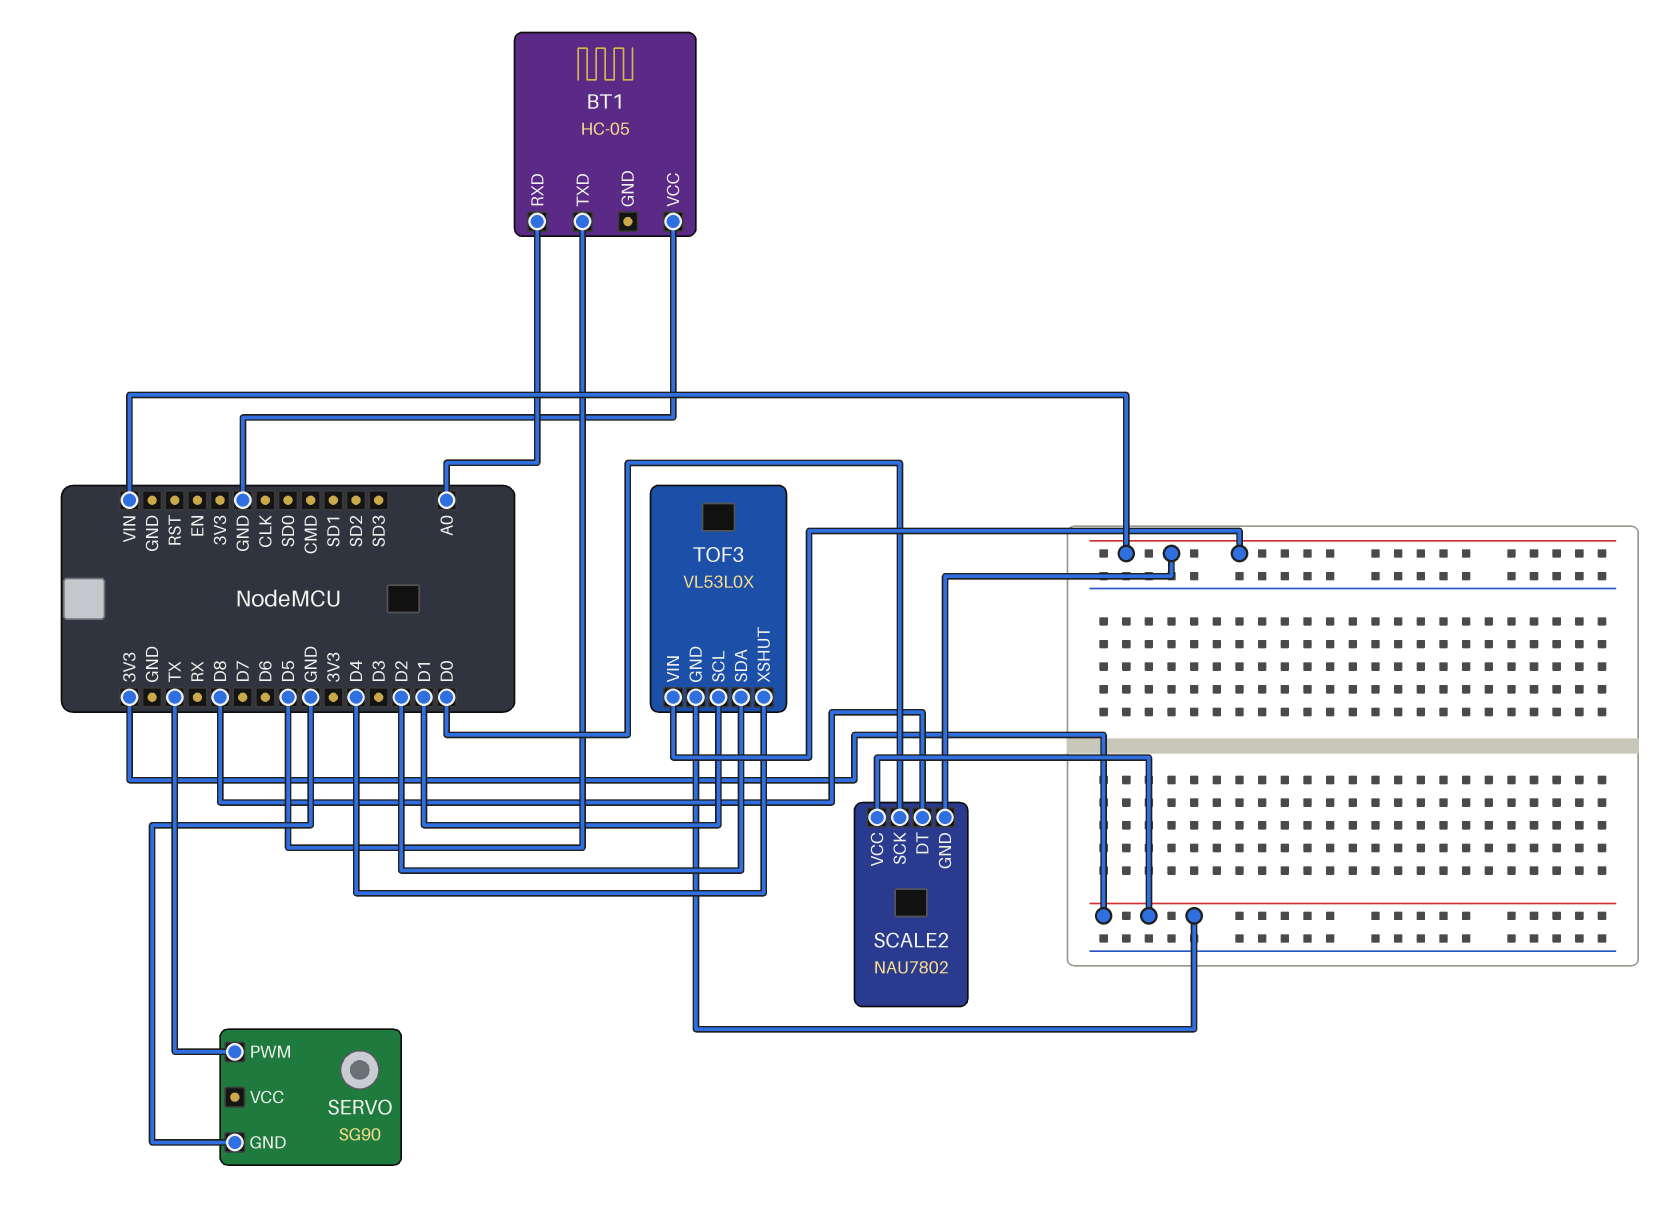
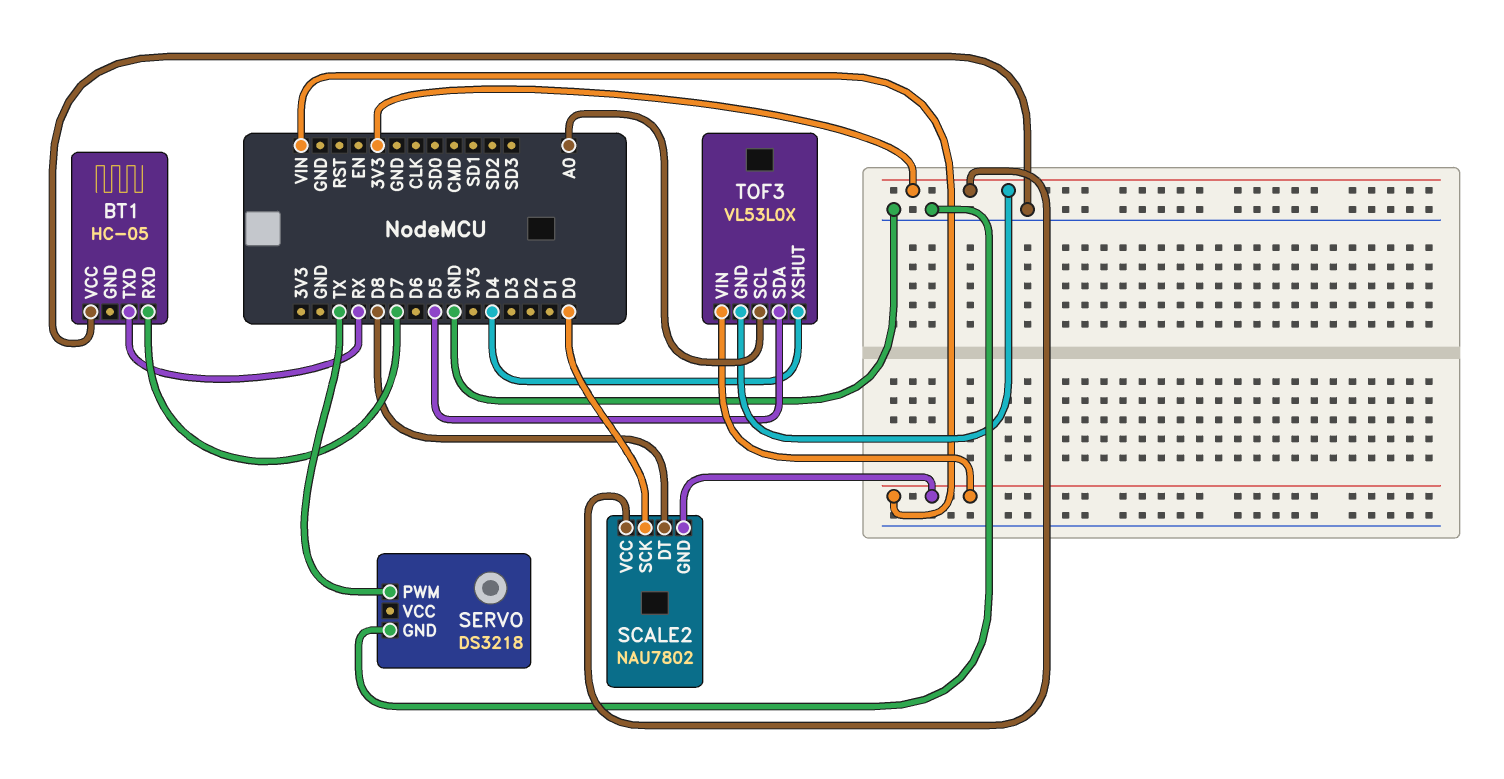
BT1 pin RXD: A0 -> D7
BT1 pin TXD: D5 -> RX
SERVO: SG90 -> DS3218
TOF3 pin SCL: D1 -> A0
TOF3 pin SDA: D2 -> D5

